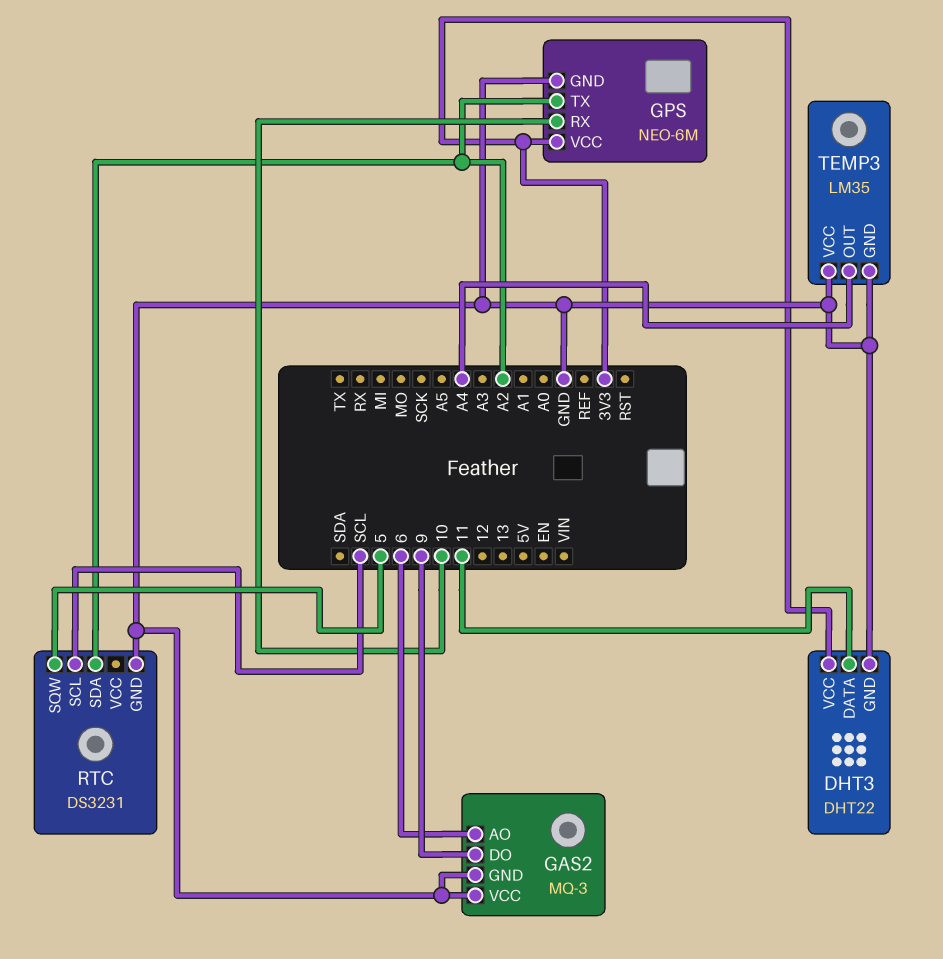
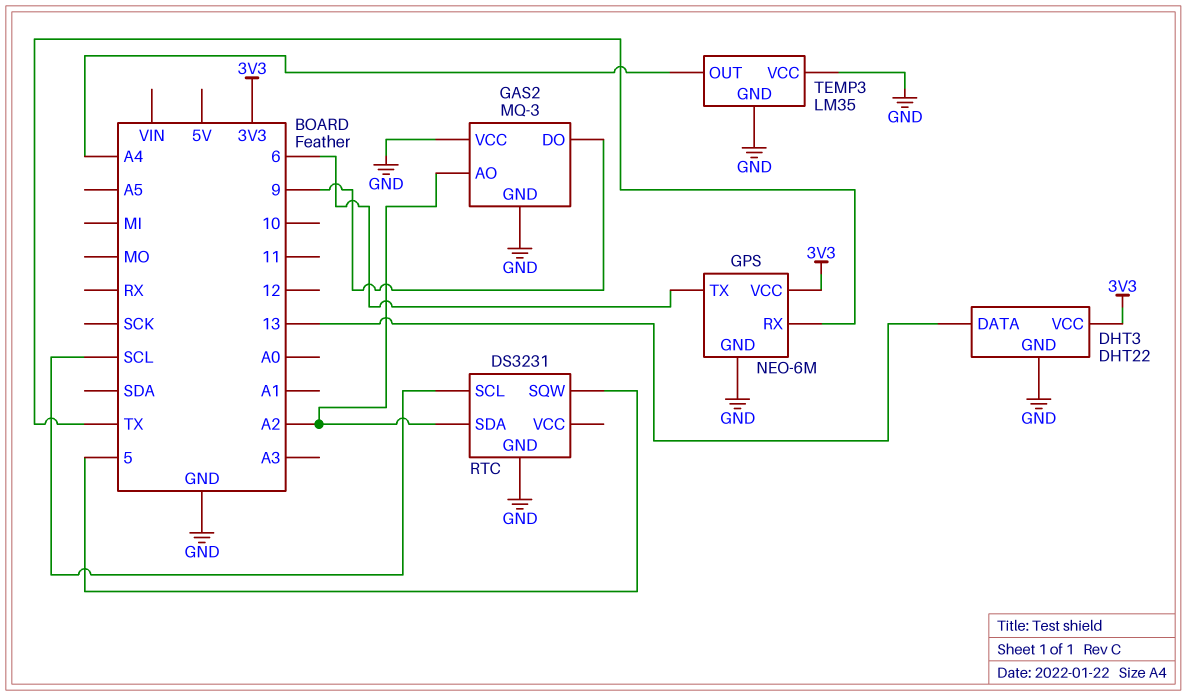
DHT3 pin DATA: 11 -> 13
GAS2 pin AO: 6 -> A2
GPS pin RX: 10 -> TX
GPS pin TX: A2 -> 6

